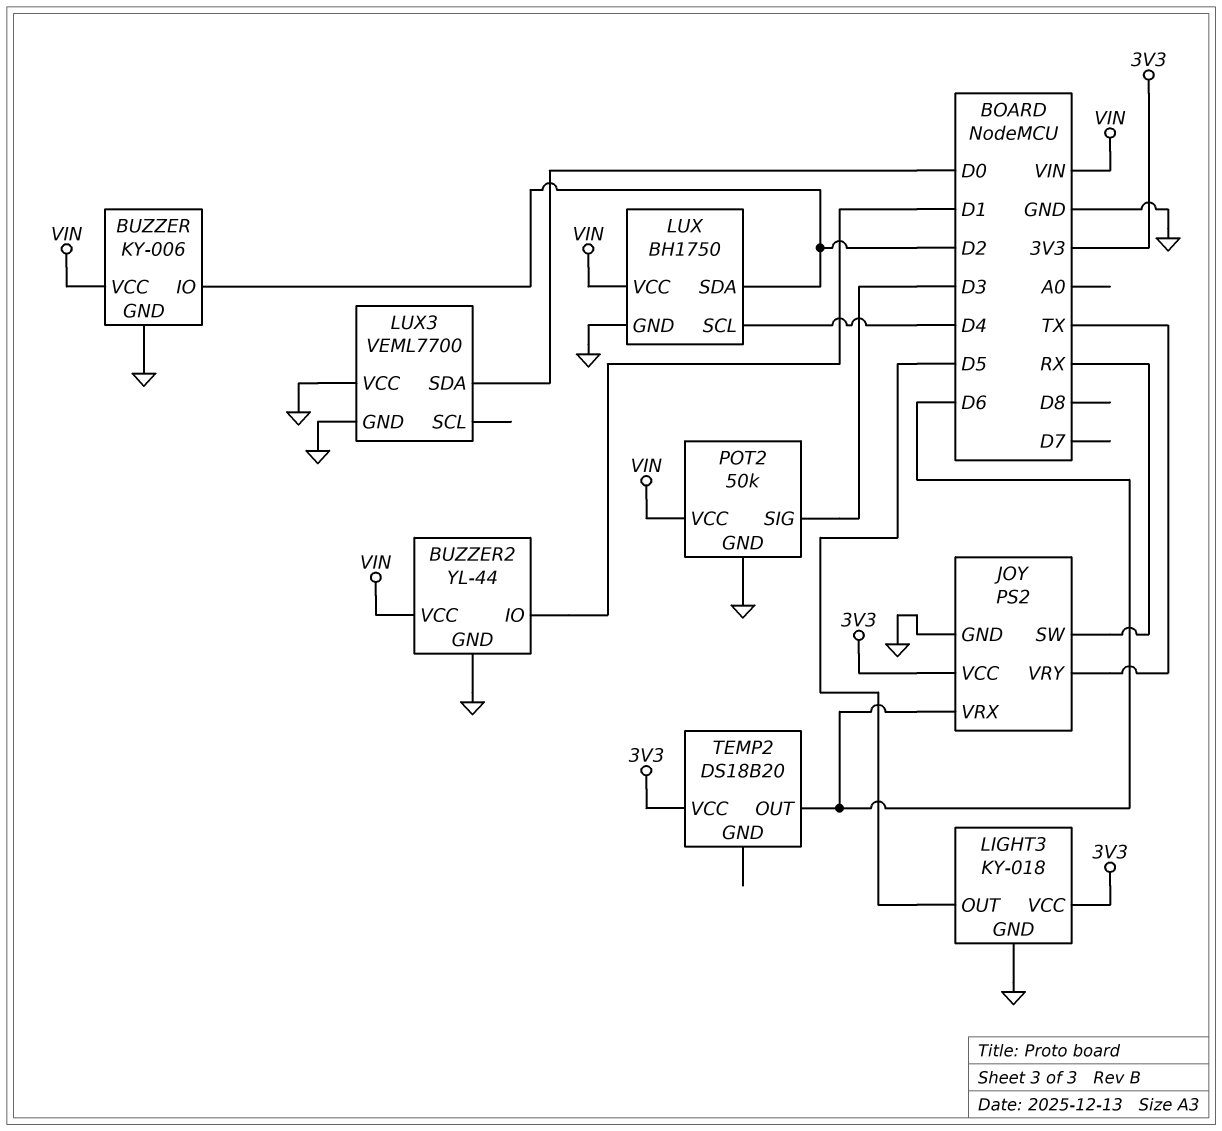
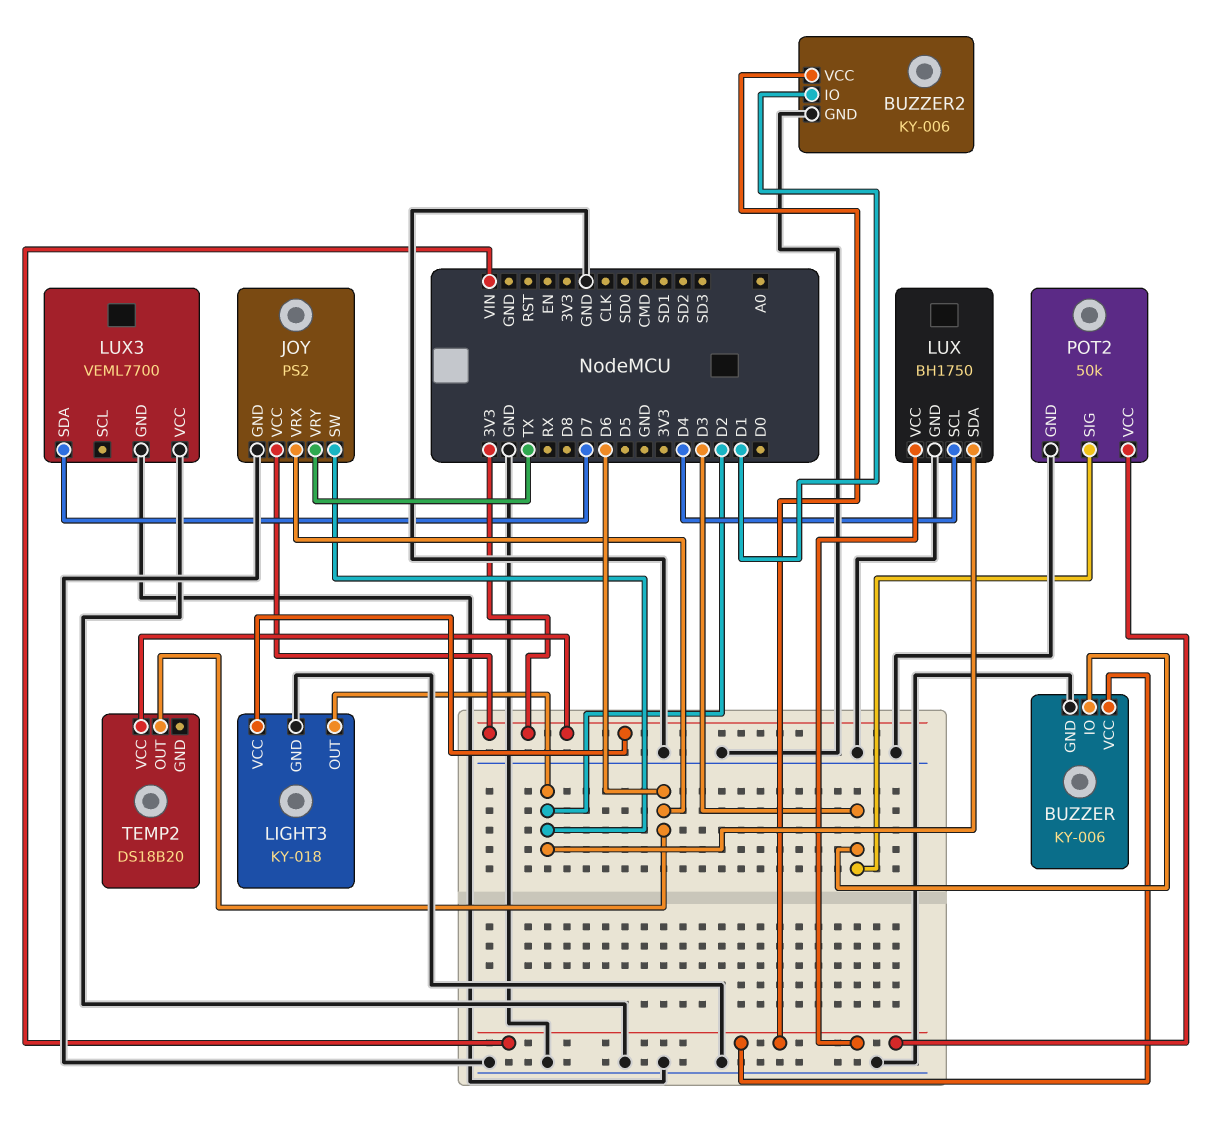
BUZZER pin IO: D2 -> D3
BUZZER2: YL-44 -> KY-006
JOY pin SW: RX -> D2
LIGHT3 pin OUT: D5 -> D2
LUX3 pin SDA: D0 -> D7

